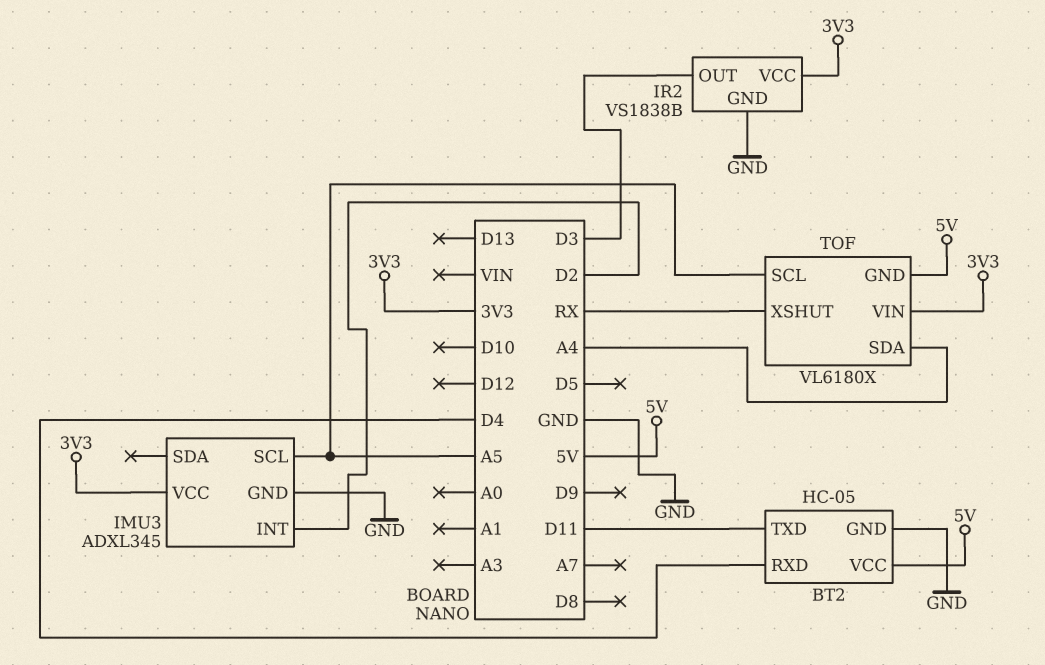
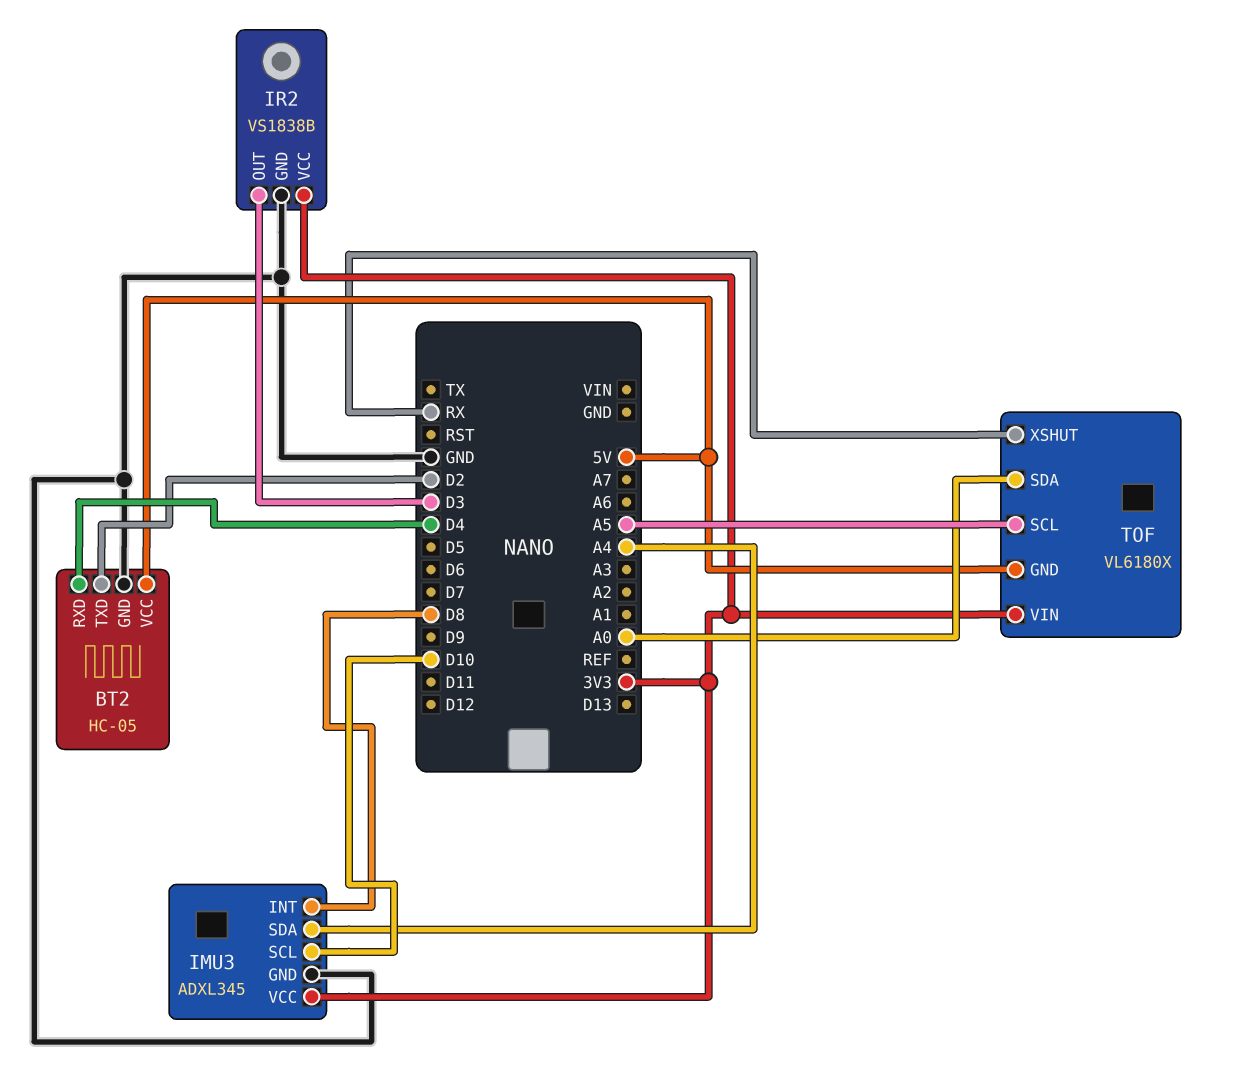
BT2 pin TXD: D11 -> D2
IMU3 pin INT: D2 -> D8
IMU3 pin SCL: A5 -> D10
IMU3 pin SDA: none -> A4
TOF pin SDA: A4 -> A0

